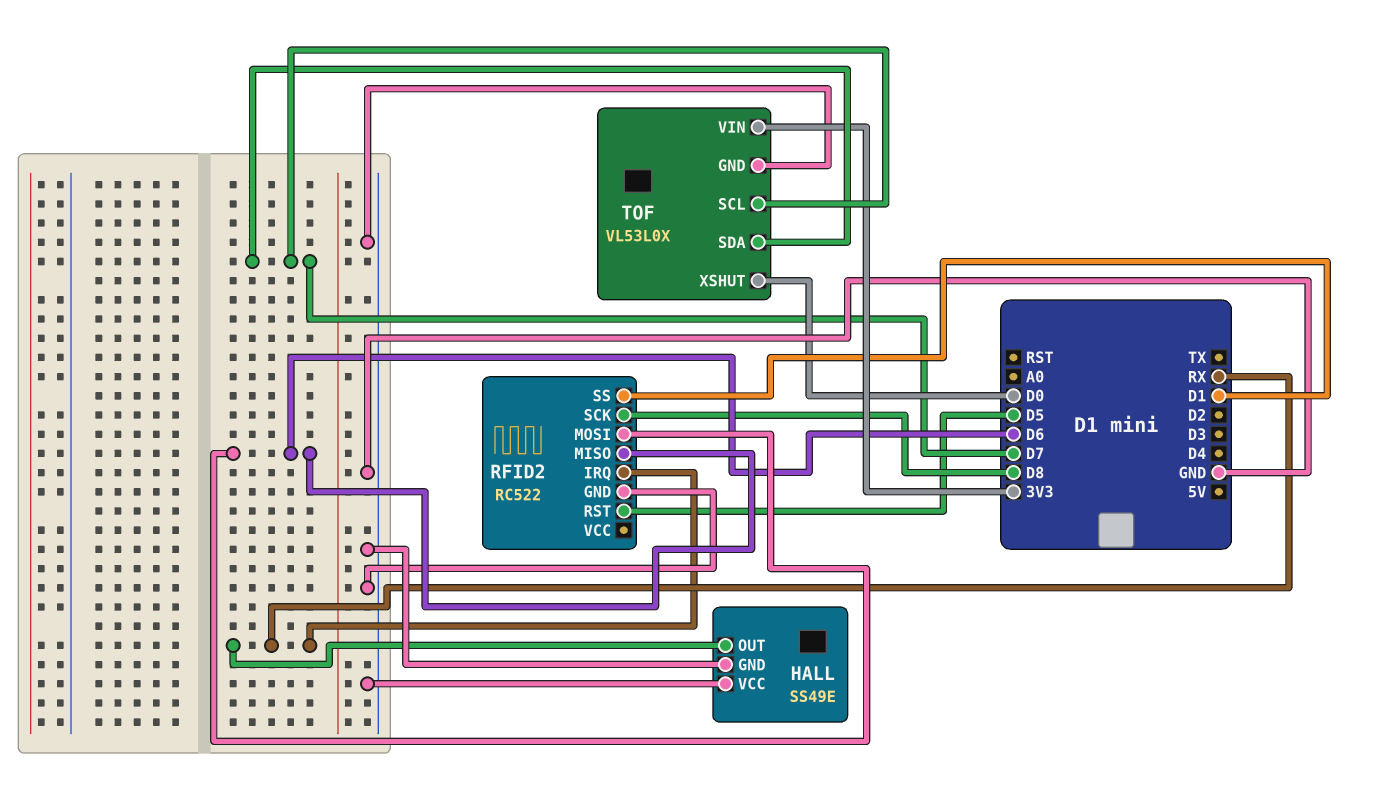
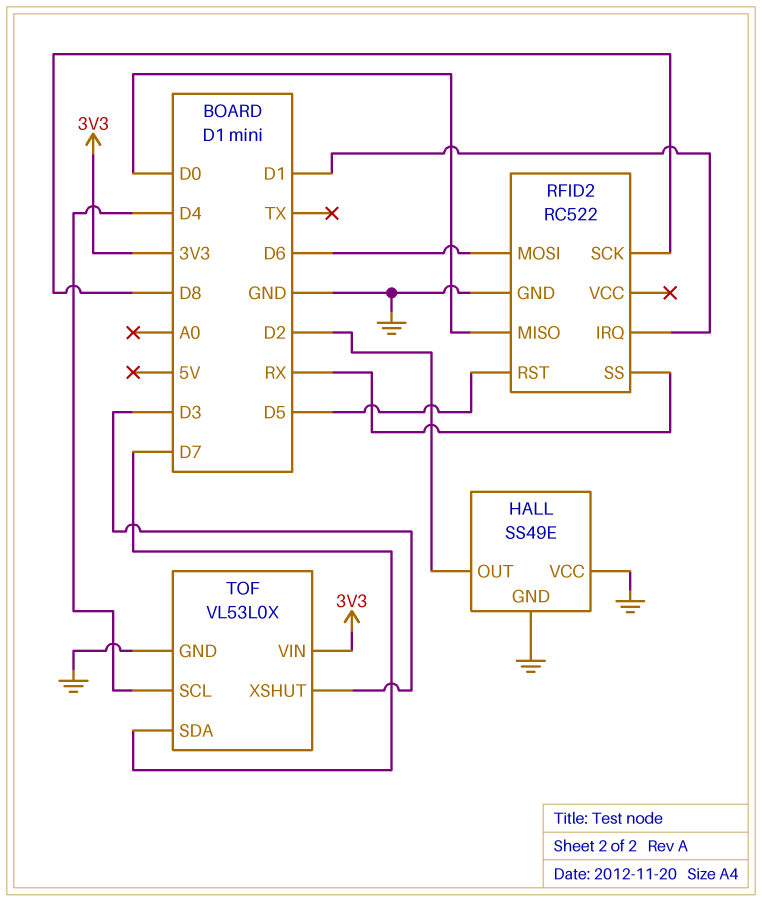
HALL pin OUT: RX -> D2
RFID2 pin IRQ: RX -> D1
RFID2 pin MISO: D6 -> D0
RFID2 pin SS: D1 -> RX
TOF pin SCL: D7 -> D4
TOF pin XSHUT: D0 -> D3

